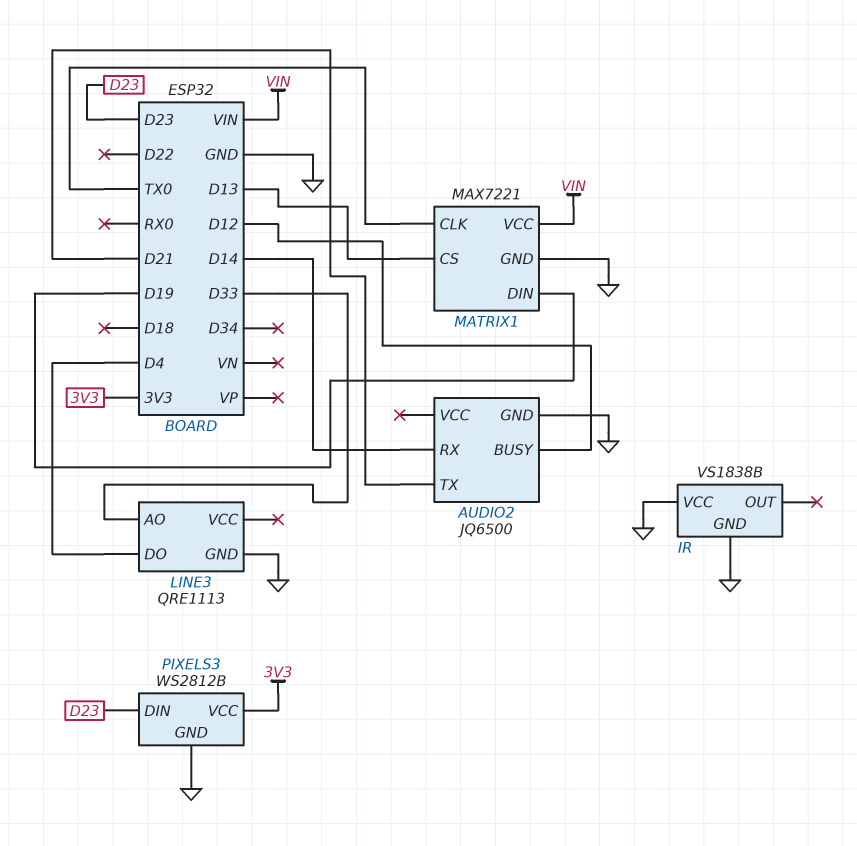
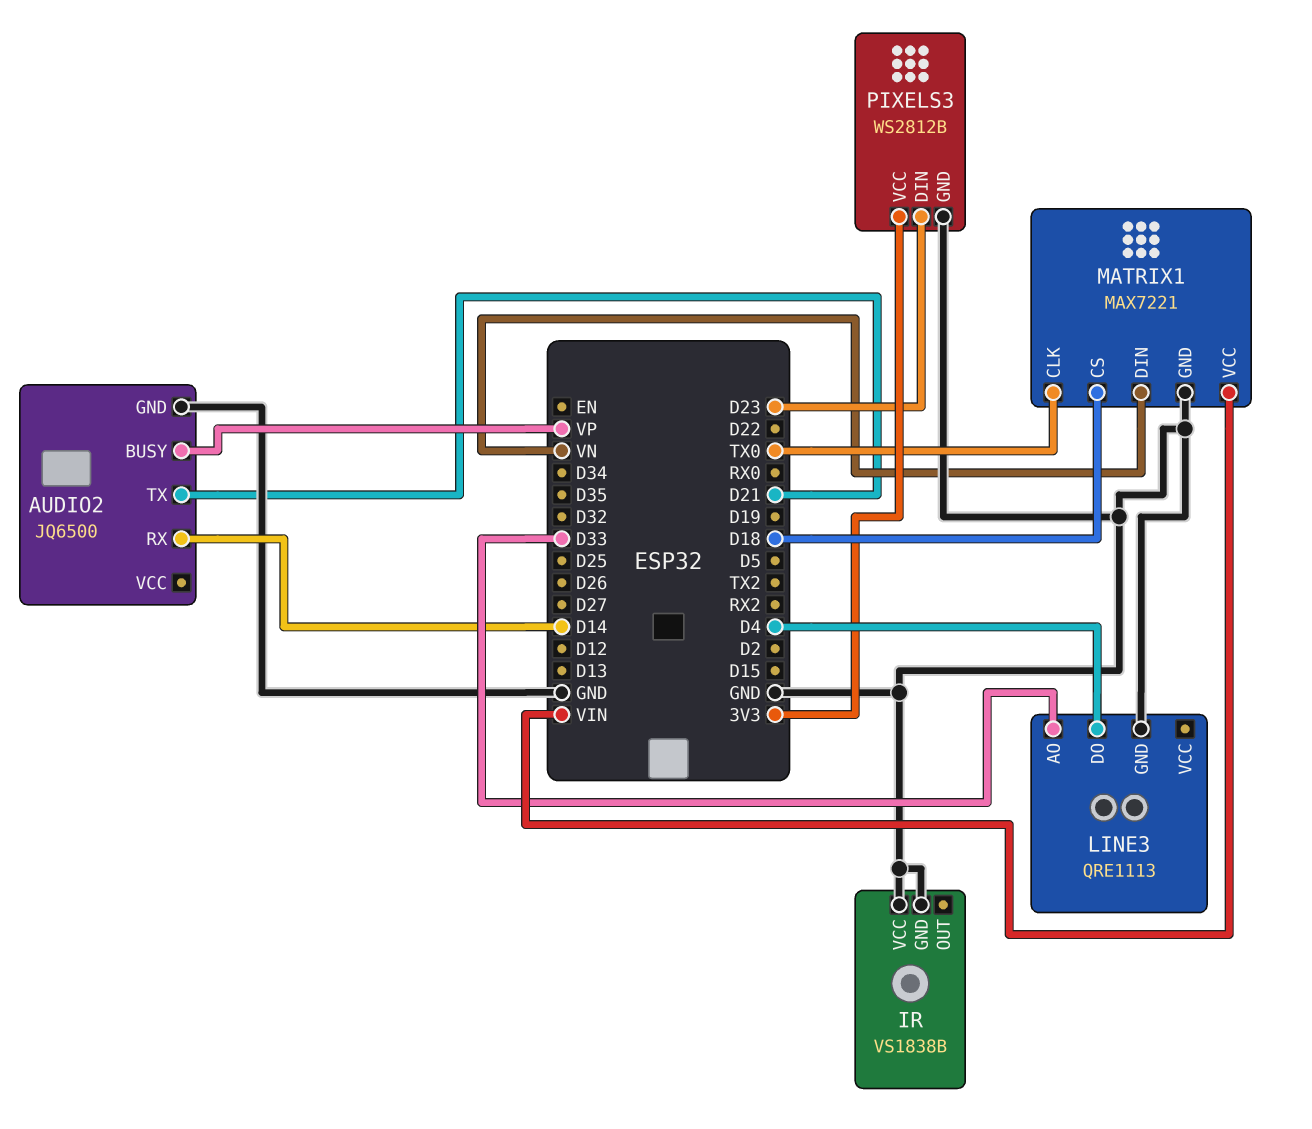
AUDIO2 pin BUSY: D12 -> VP
MATRIX1 pin CS: D13 -> D18
MATRIX1 pin DIN: D19 -> VN

